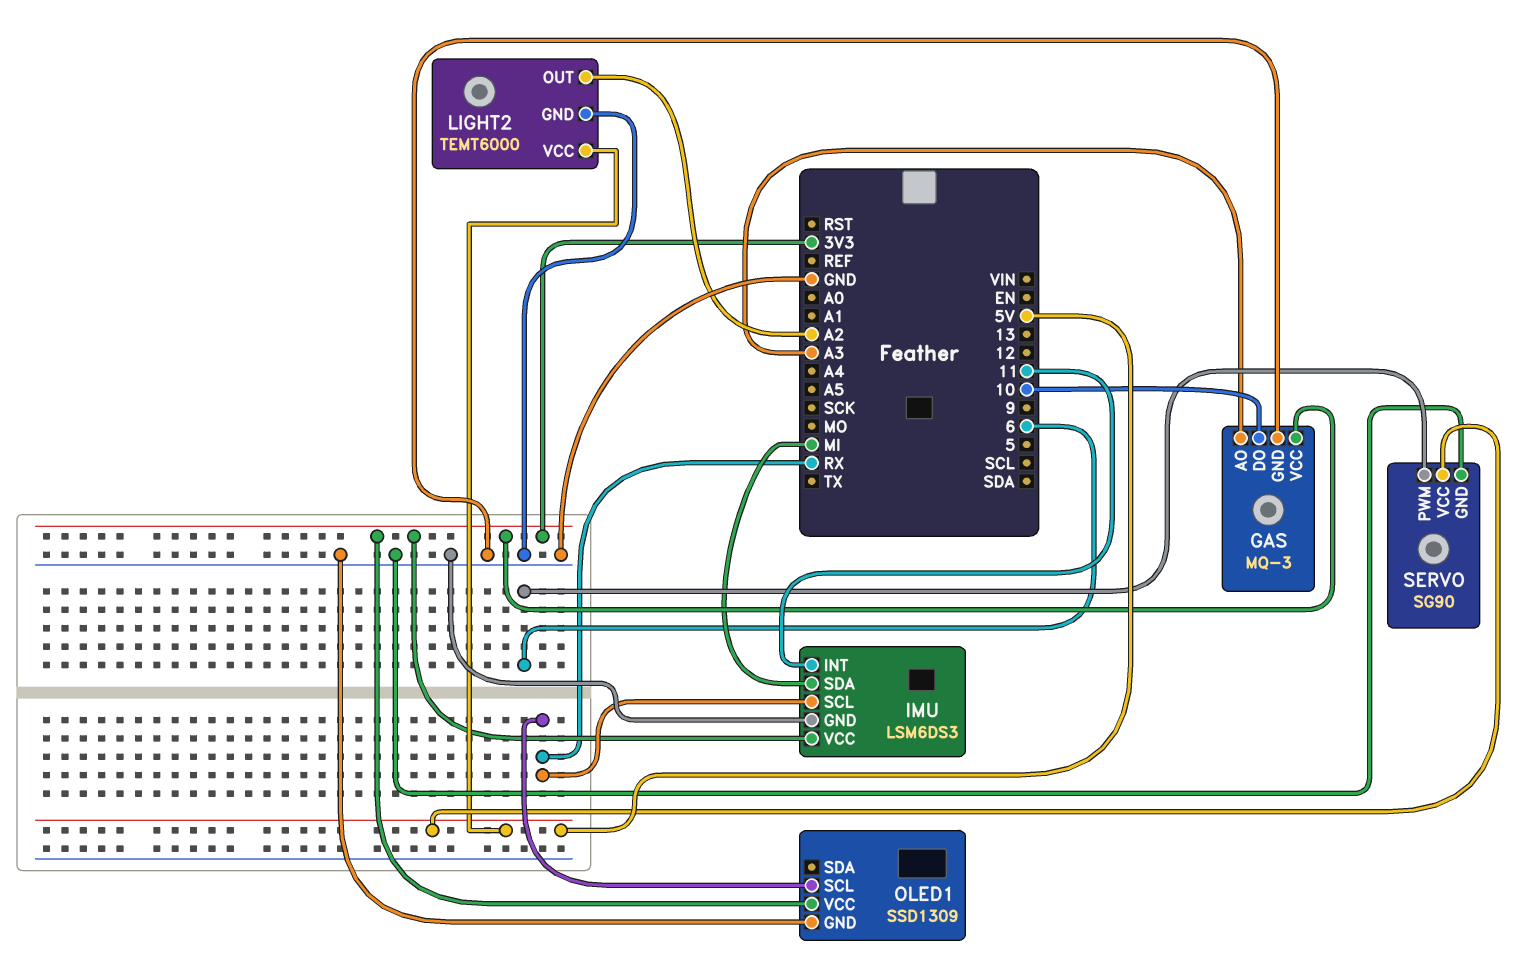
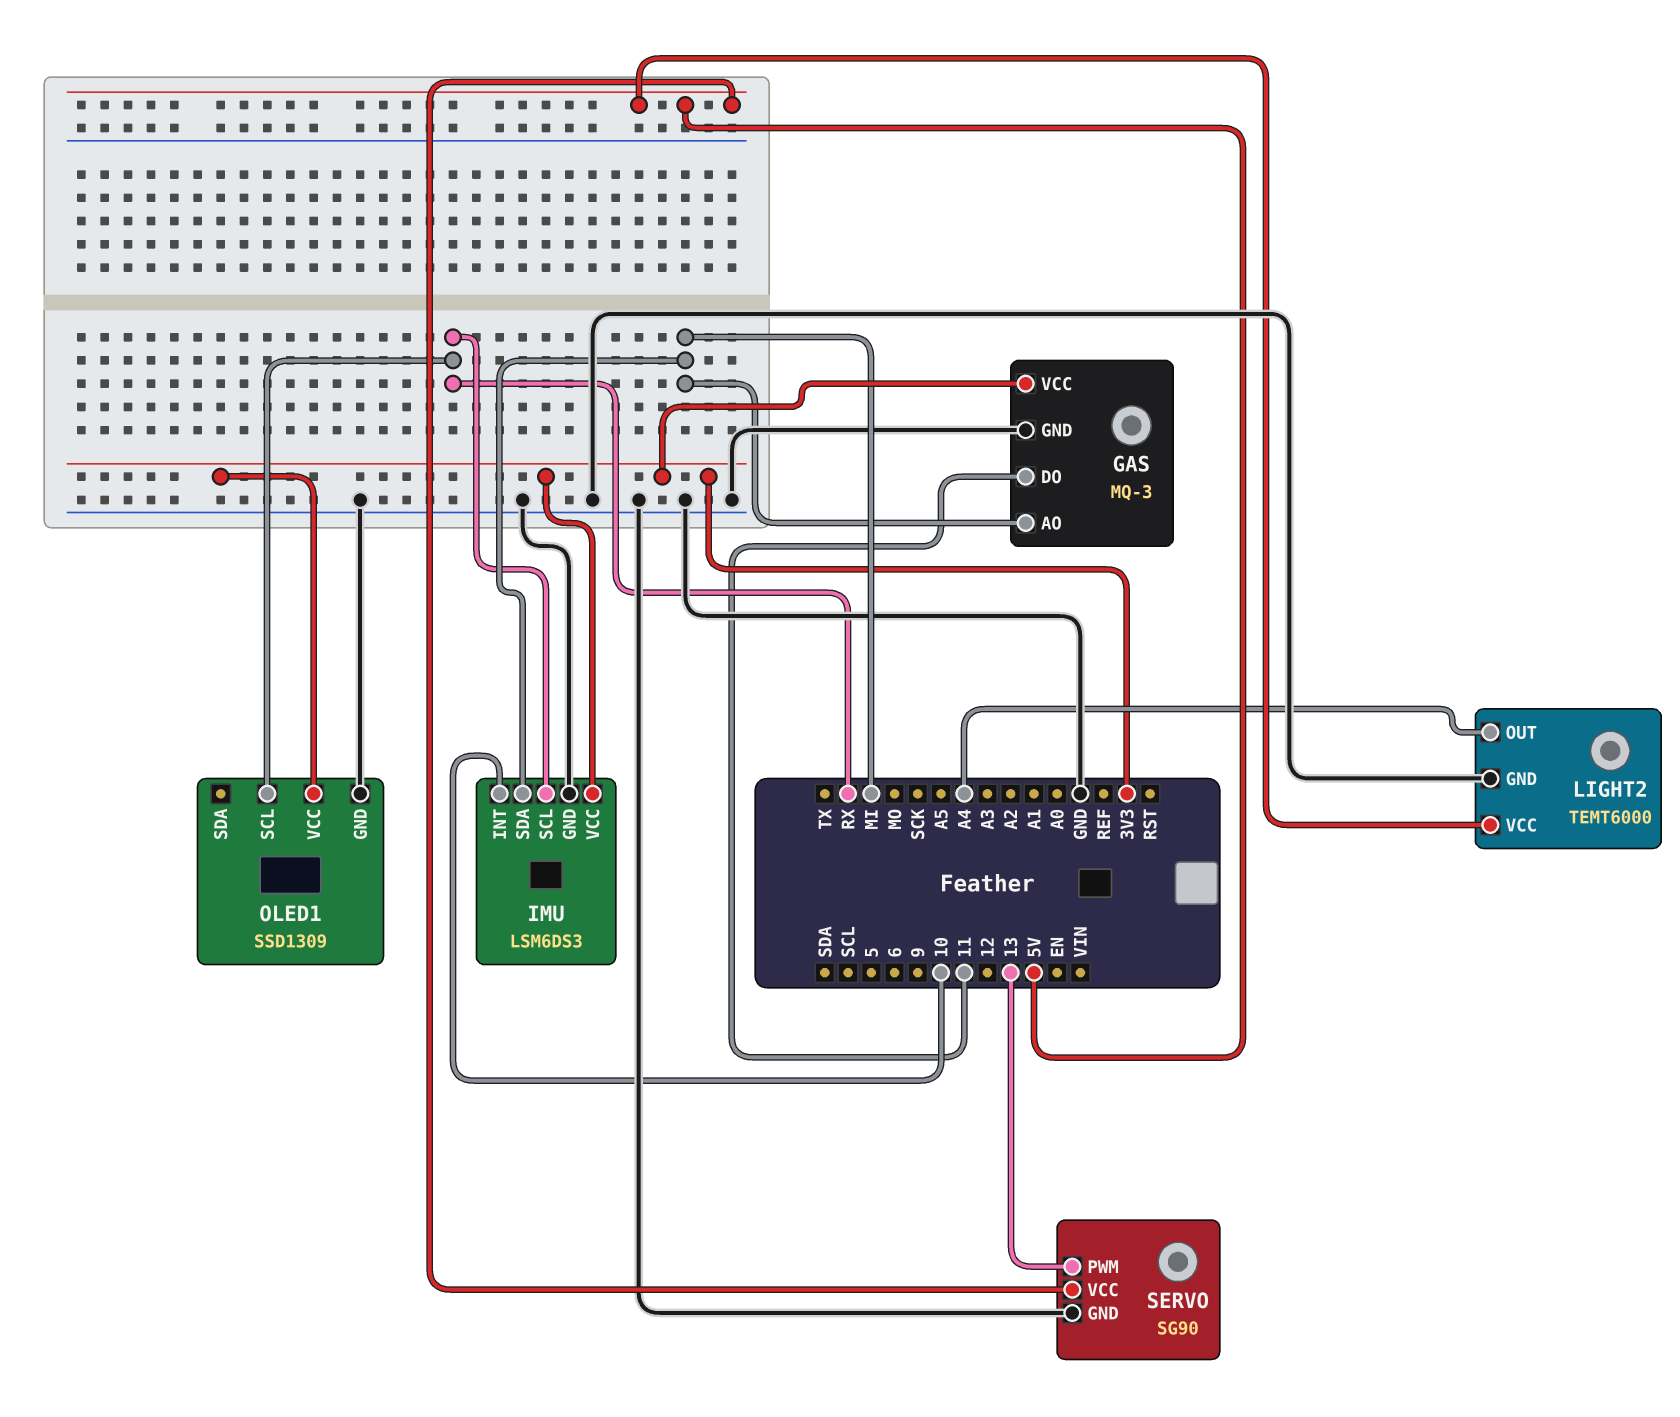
GAS pin AO: A3 -> MI
GAS pin DO: 10 -> 11
IMU pin INT: 11 -> 10
LIGHT2 pin OUT: A2 -> A4
SERVO pin PWM: 6 -> 13

